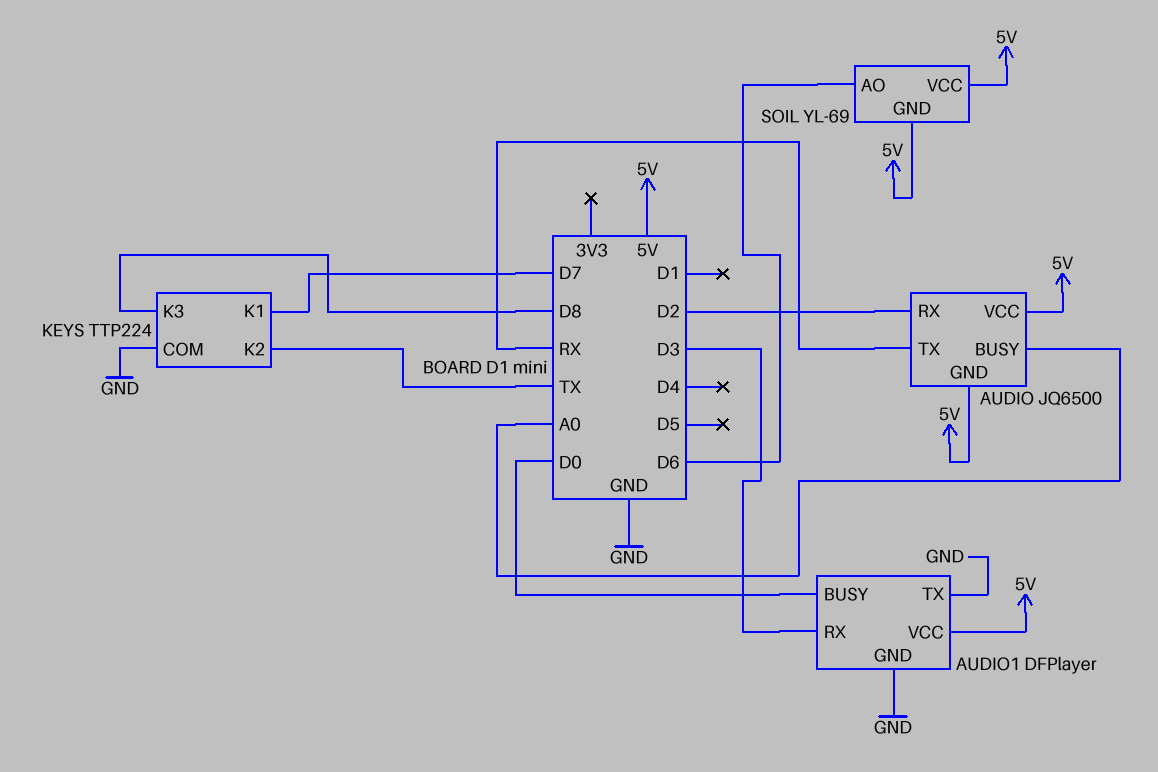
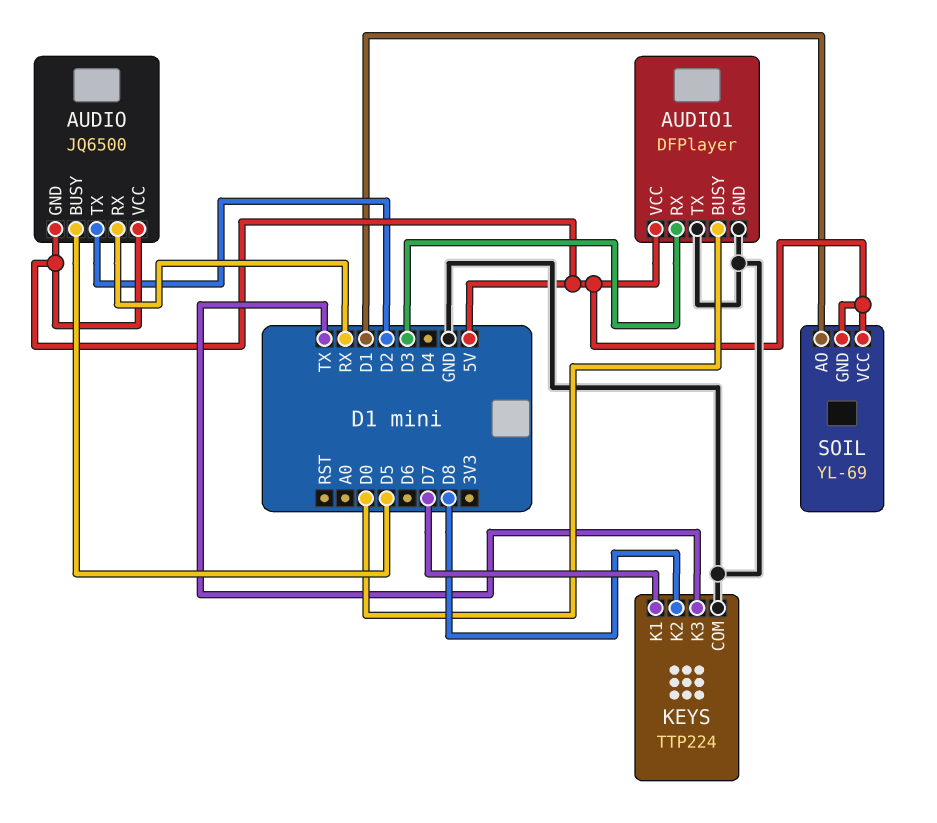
AUDIO pin BUSY: A0 -> D5
AUDIO pin RX: D2 -> RX
AUDIO pin TX: RX -> D2
KEYS pin K2: TX -> D8
KEYS pin K3: D8 -> TX
SOIL pin AO: D6 -> D1

